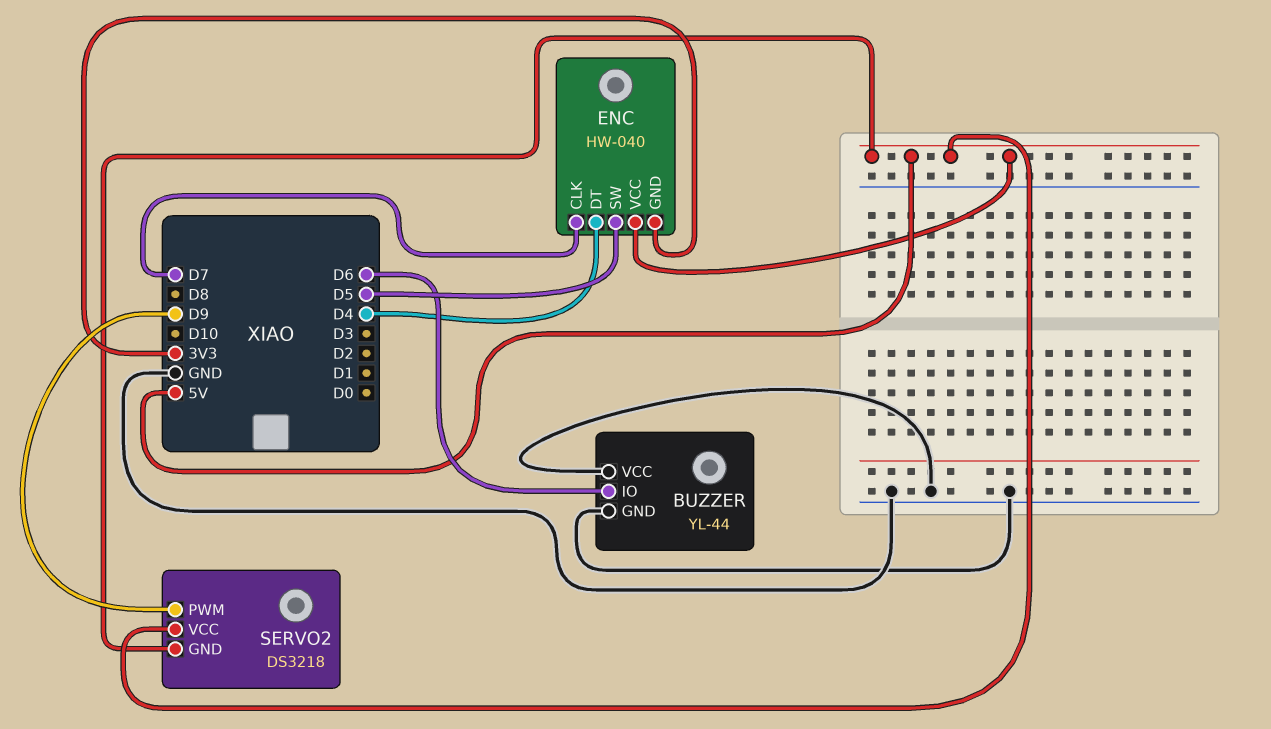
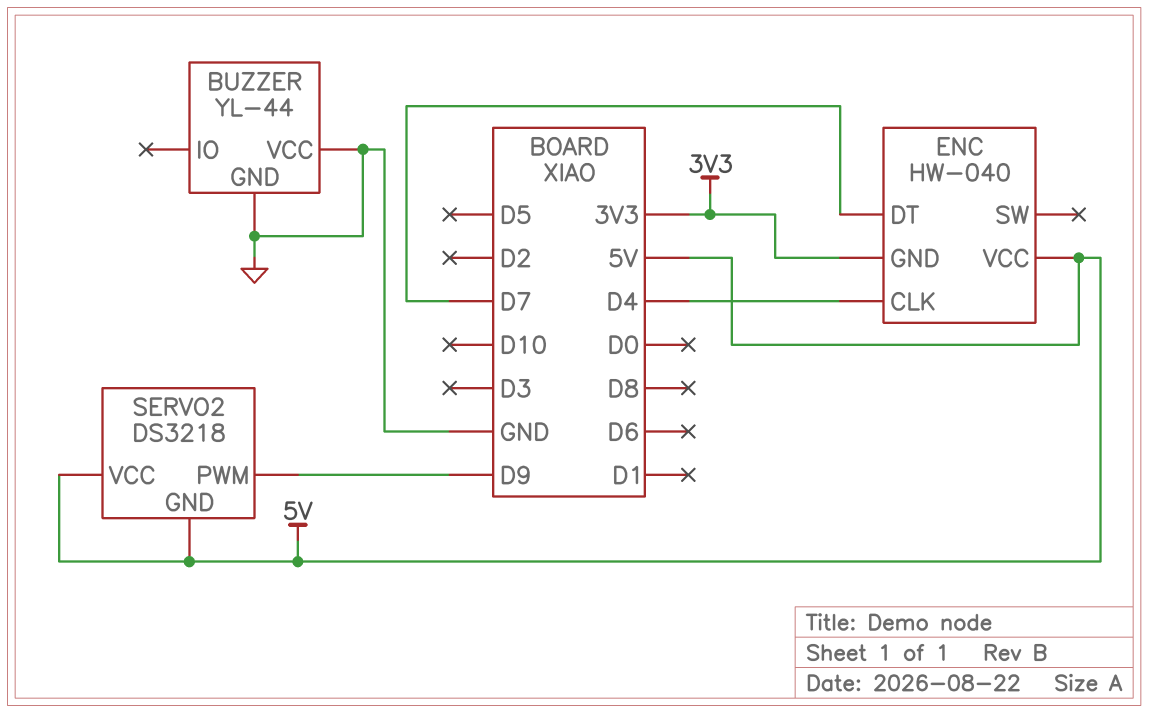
BUZZER pin IO: D6 -> none
ENC pin CLK: D7 -> D4
ENC pin DT: D4 -> D7
ENC pin SW: D5 -> none

